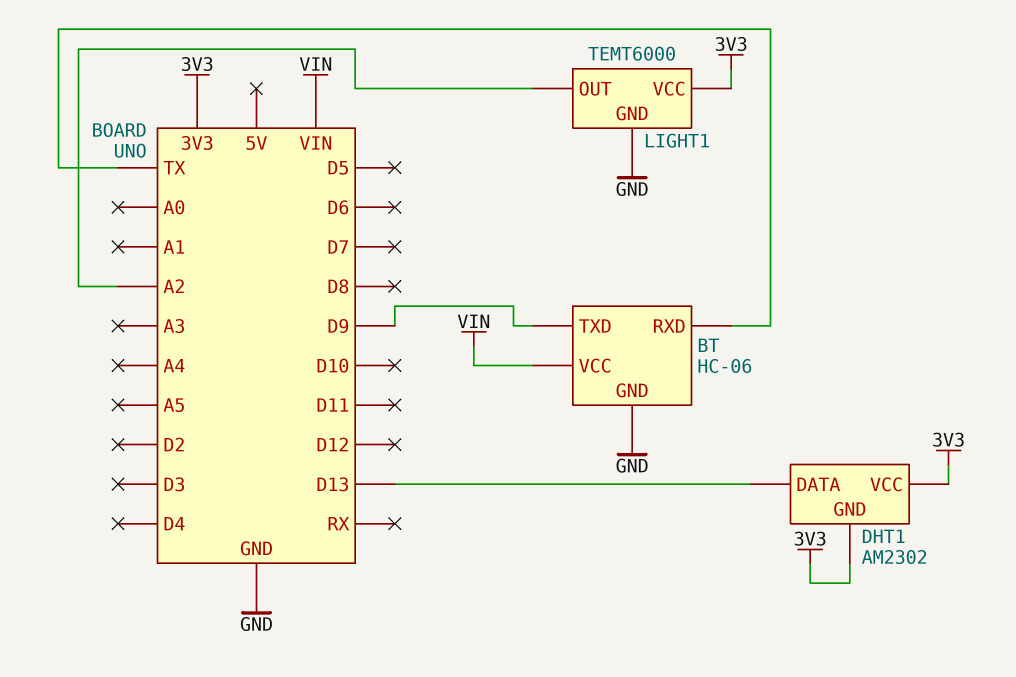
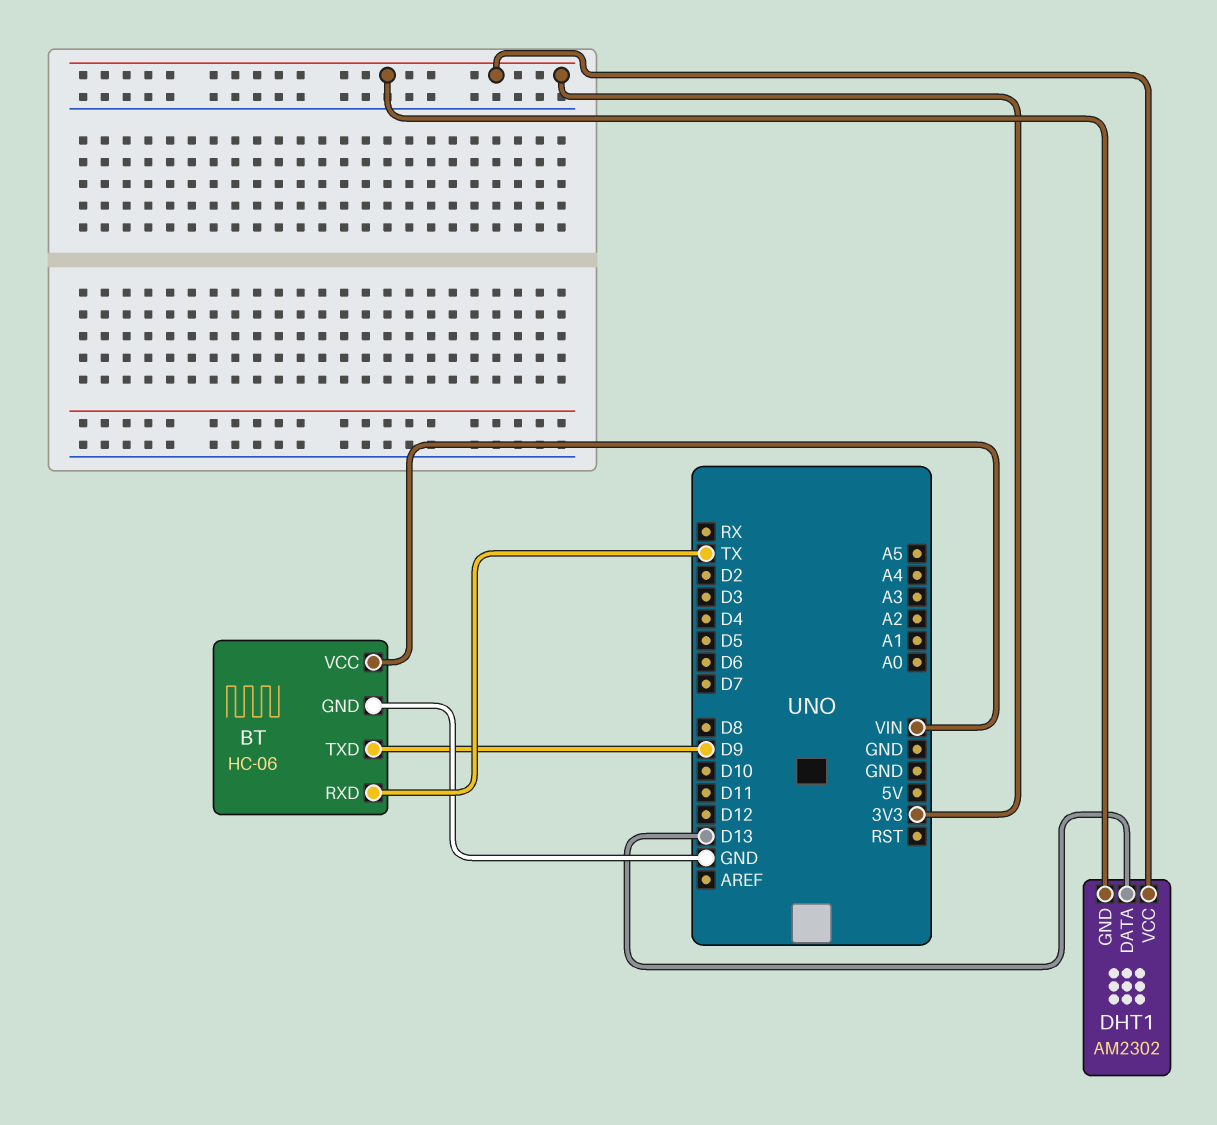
LIGHT1: TEMT6000 -> none
LIGHT1 pin GND: GND -> none
LIGHT1 pin OUT: A2 -> none
LIGHT1 pin VCC: 3V3 -> none

